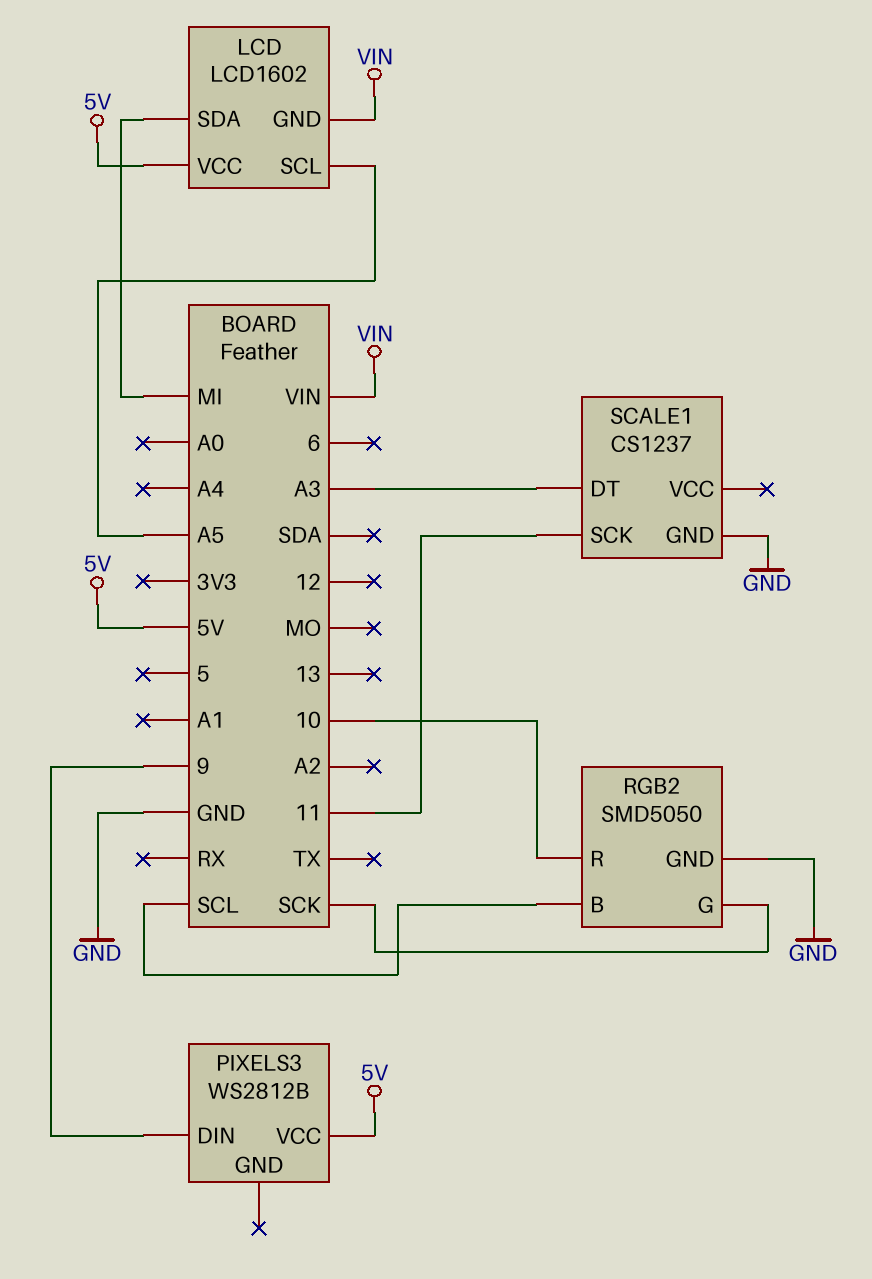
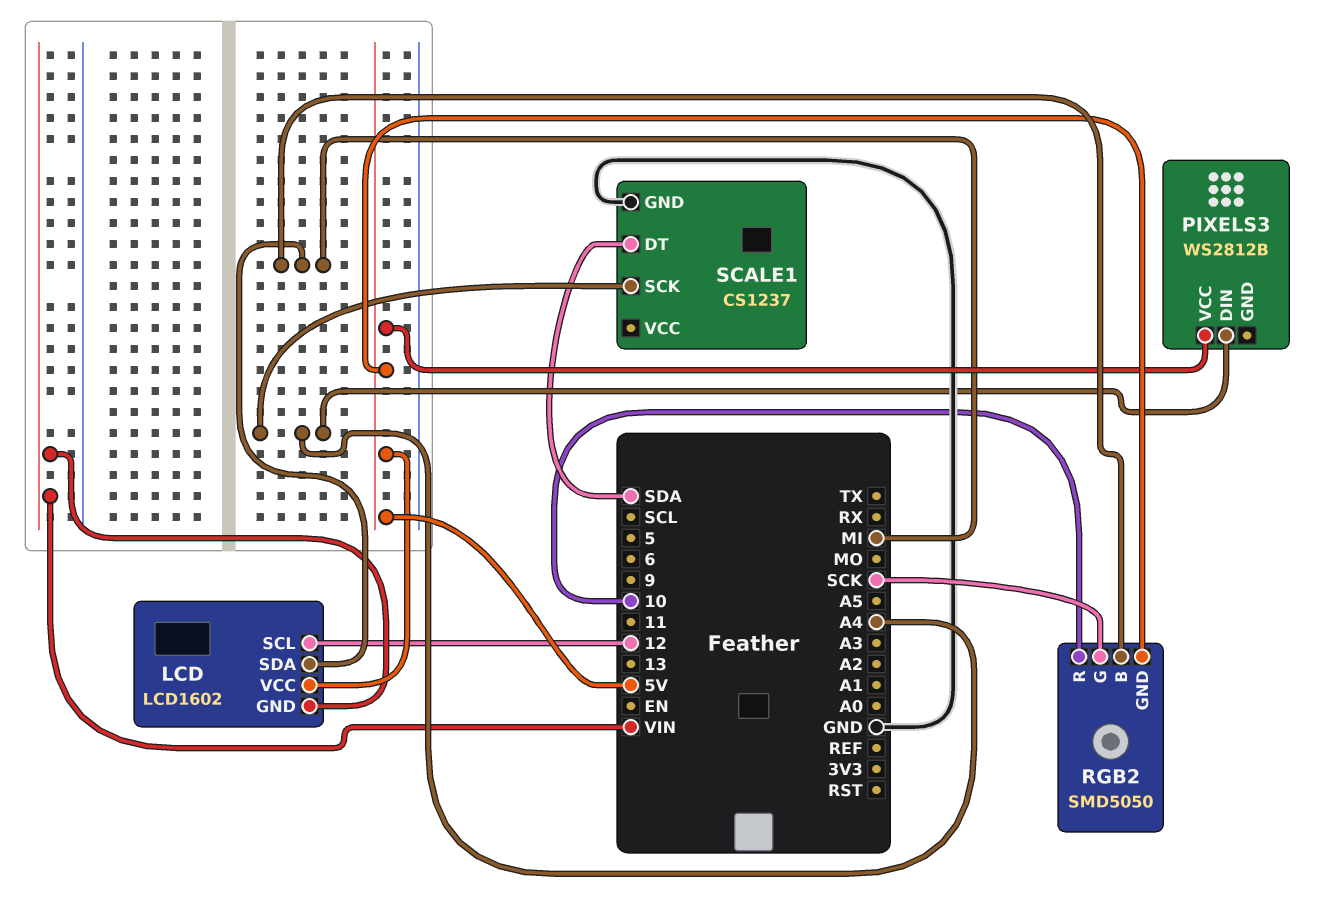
LCD pin SCL: A5 -> 12
PIXELS3 pin DIN: 9 -> A4
RGB2 pin B: SCL -> MI
RGB2 pin GND: GND -> 5V
SCALE1 pin DT: A3 -> SDA
SCALE1 pin SCK: 11 -> A4

